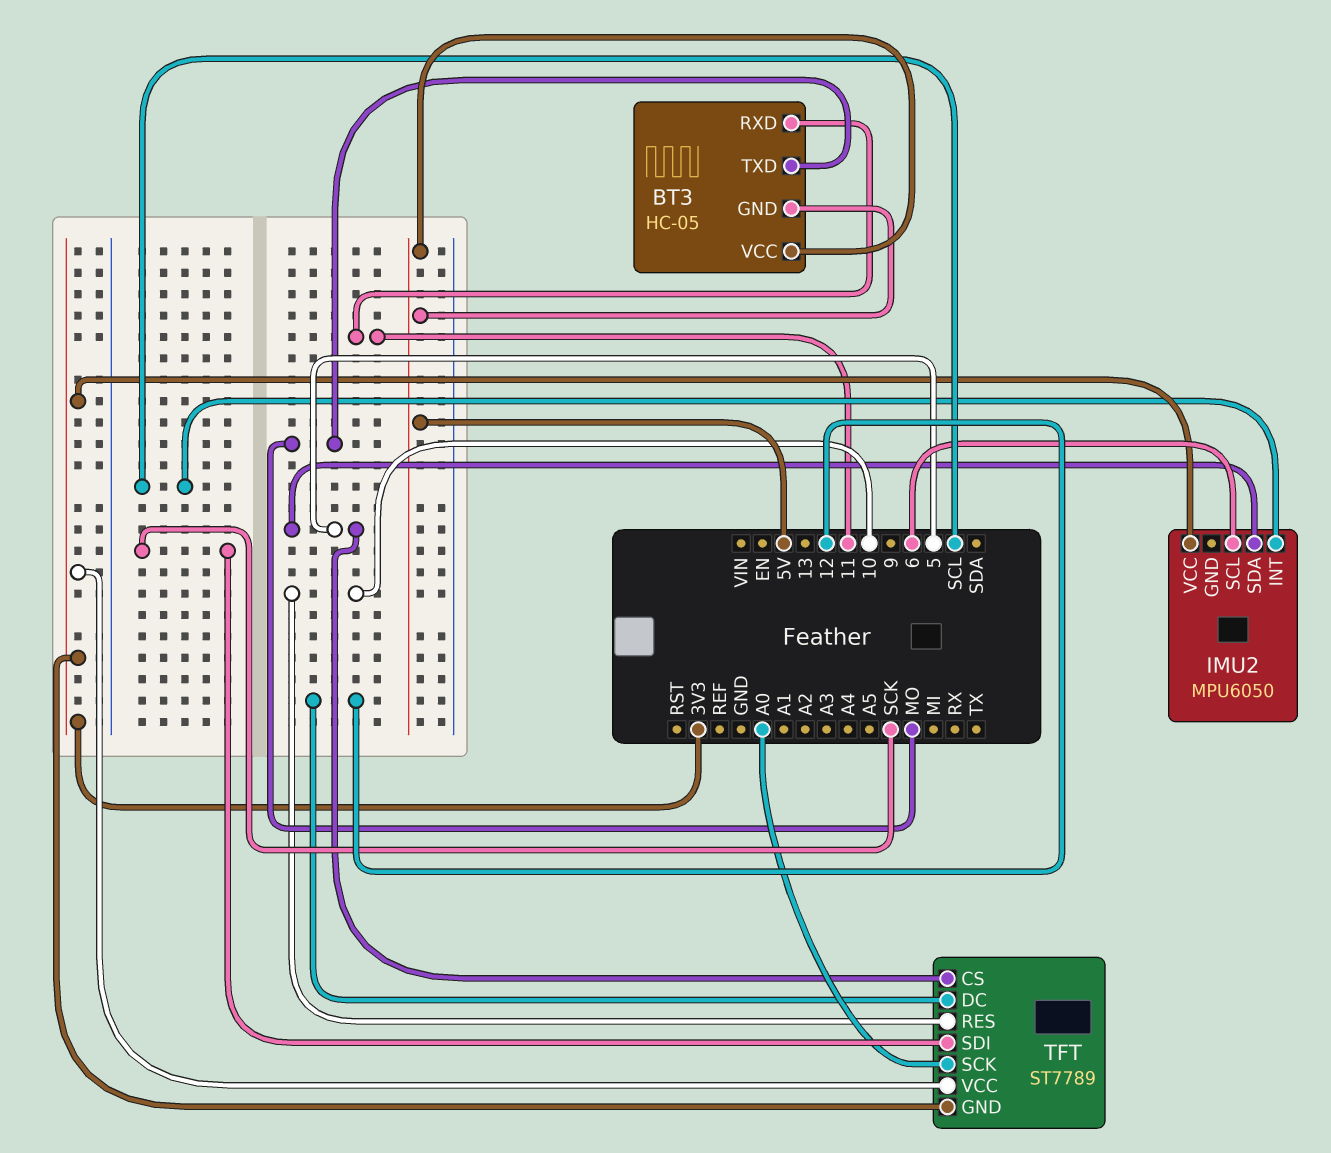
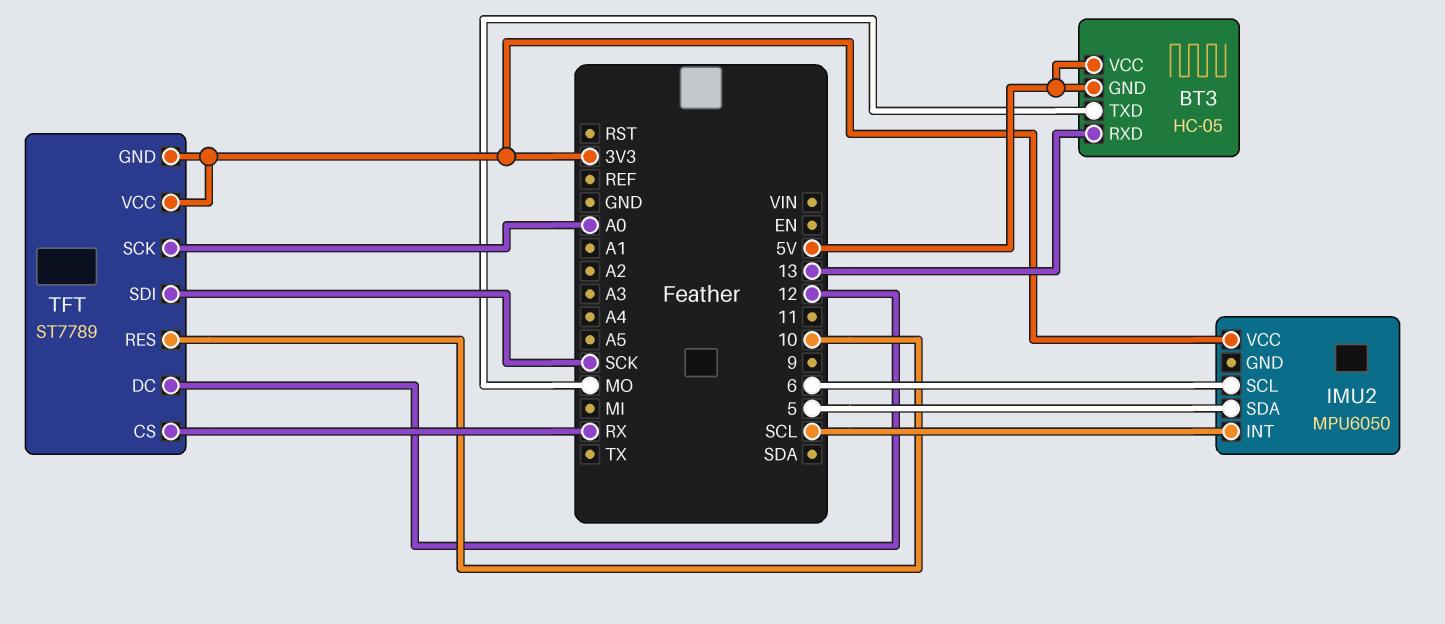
BT3 pin RXD: 11 -> 13
TFT pin CS: 5 -> RX

